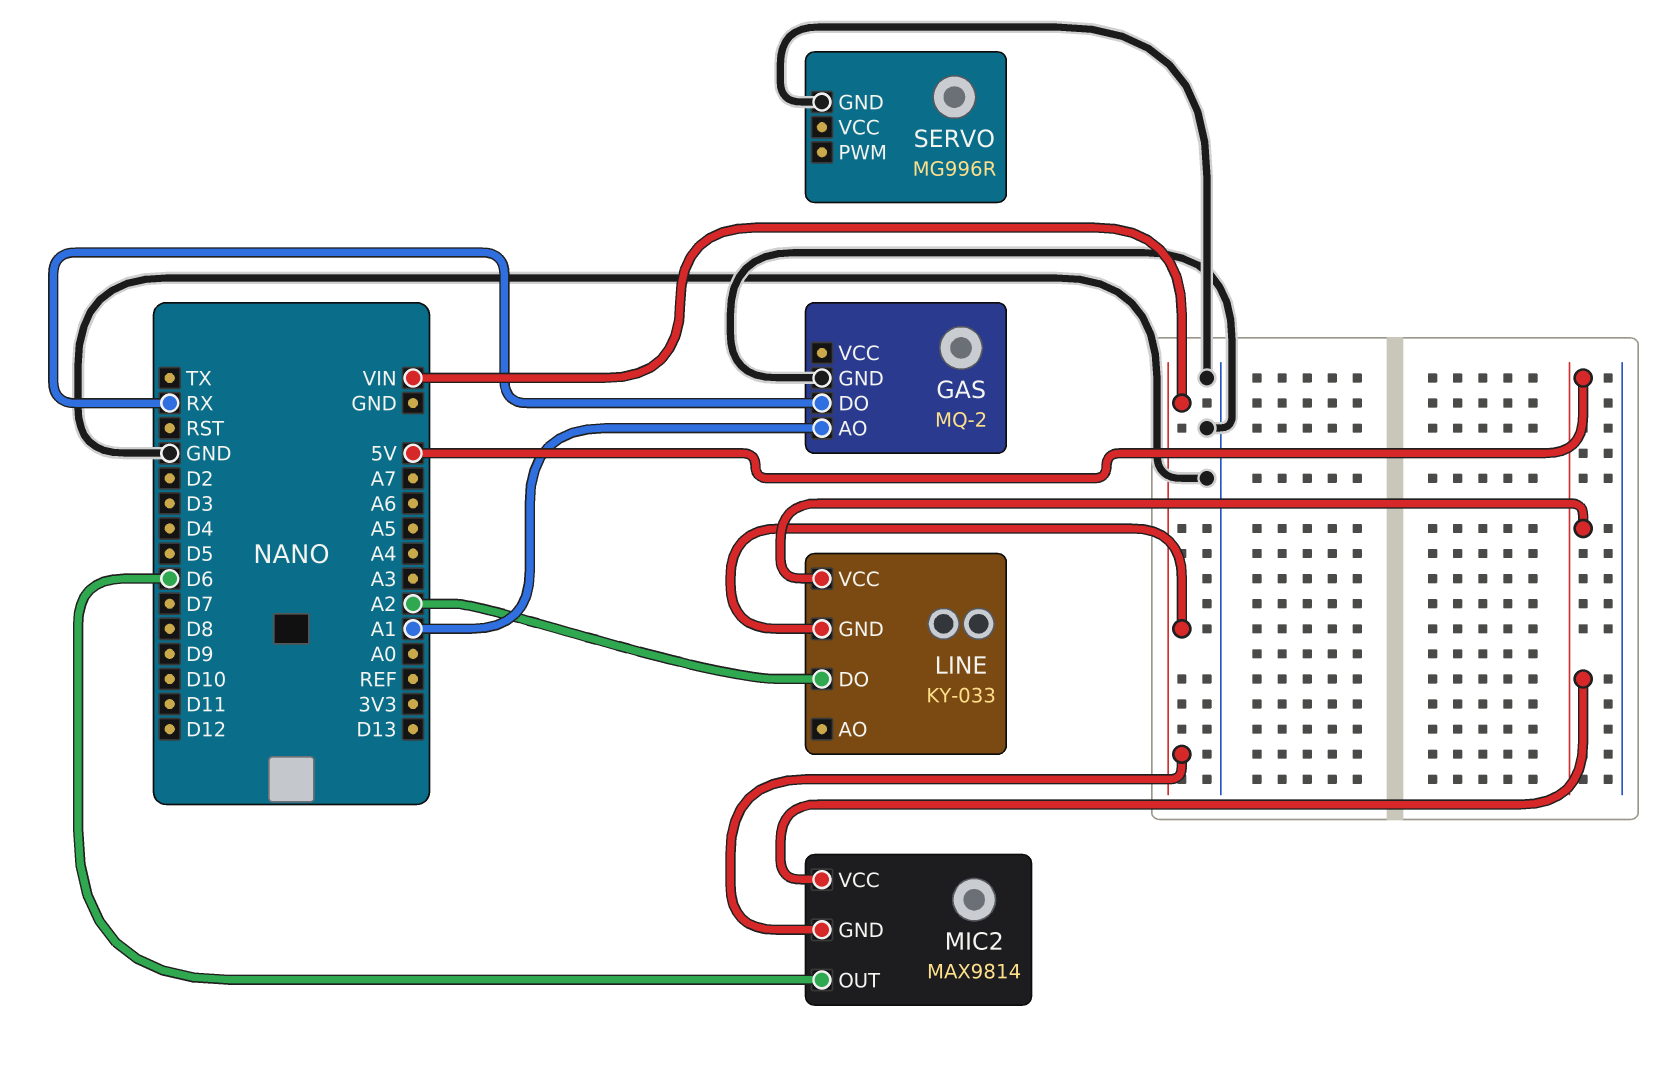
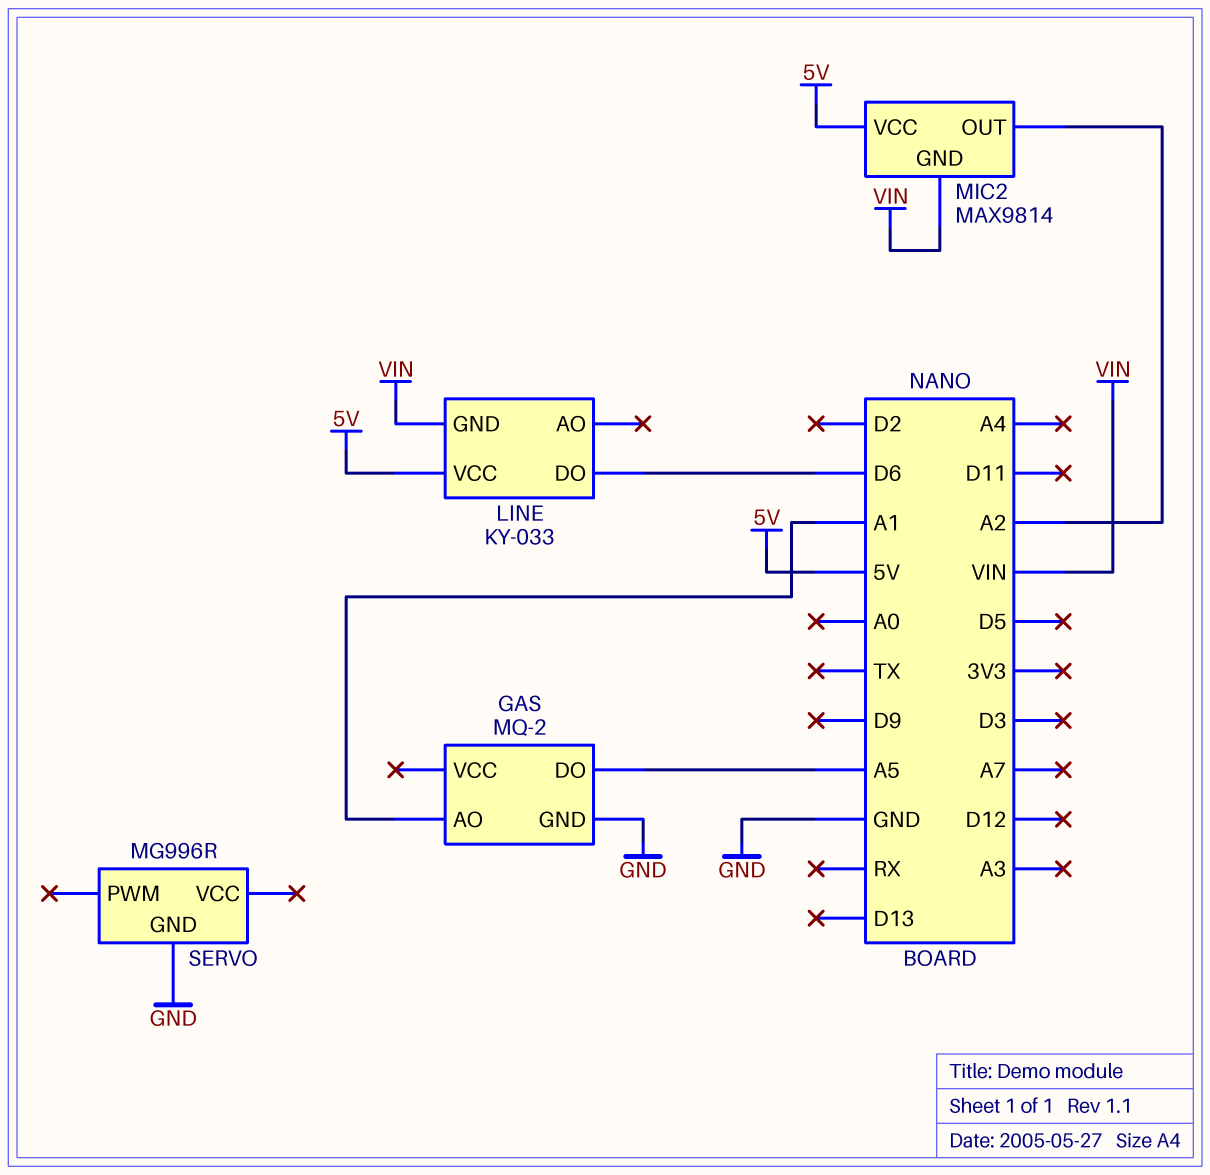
GAS pin DO: RX -> A5
LINE pin DO: A2 -> D6
MIC2 pin OUT: D6 -> A2

